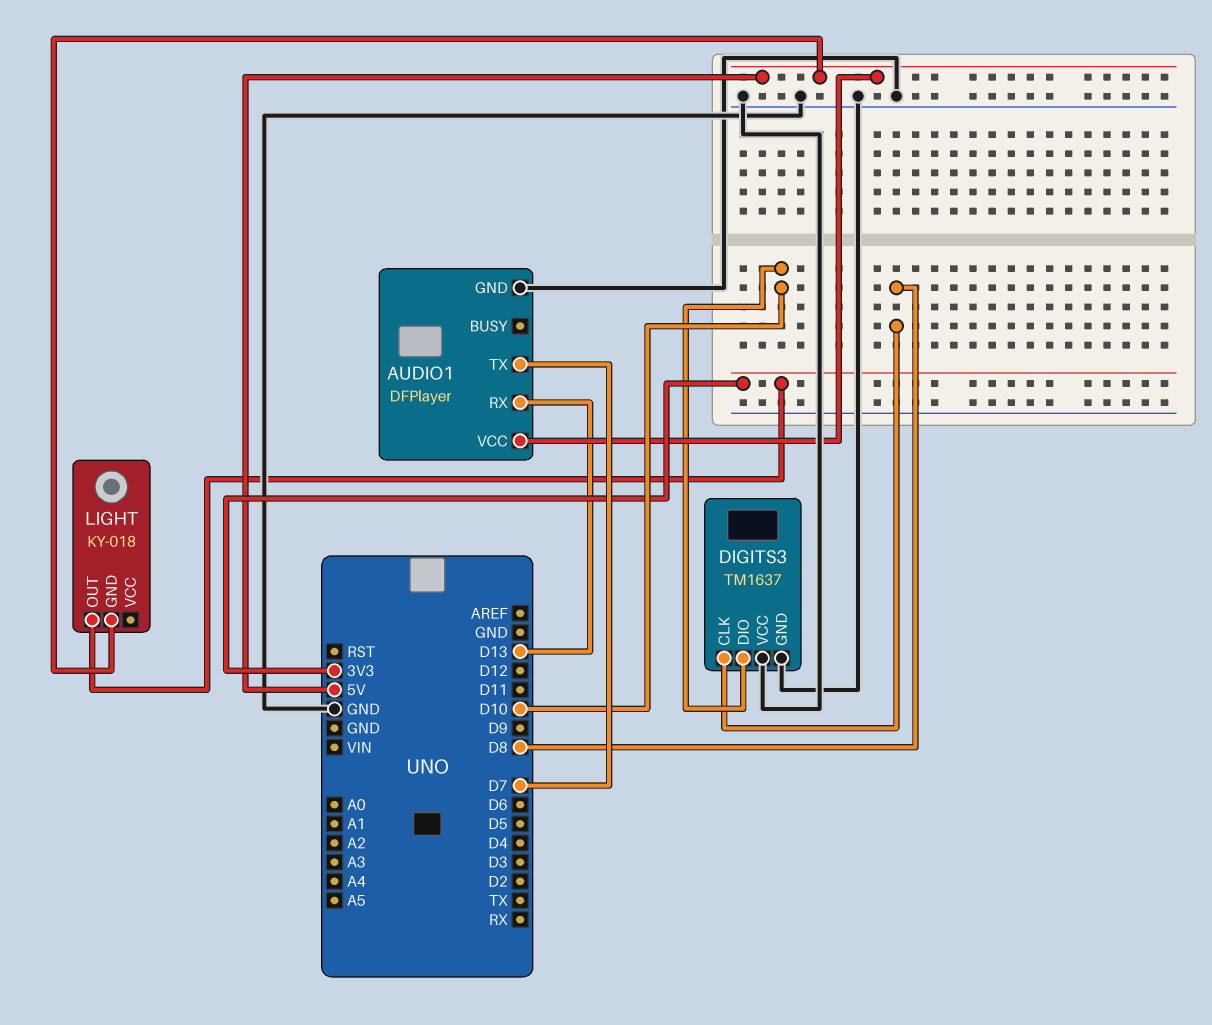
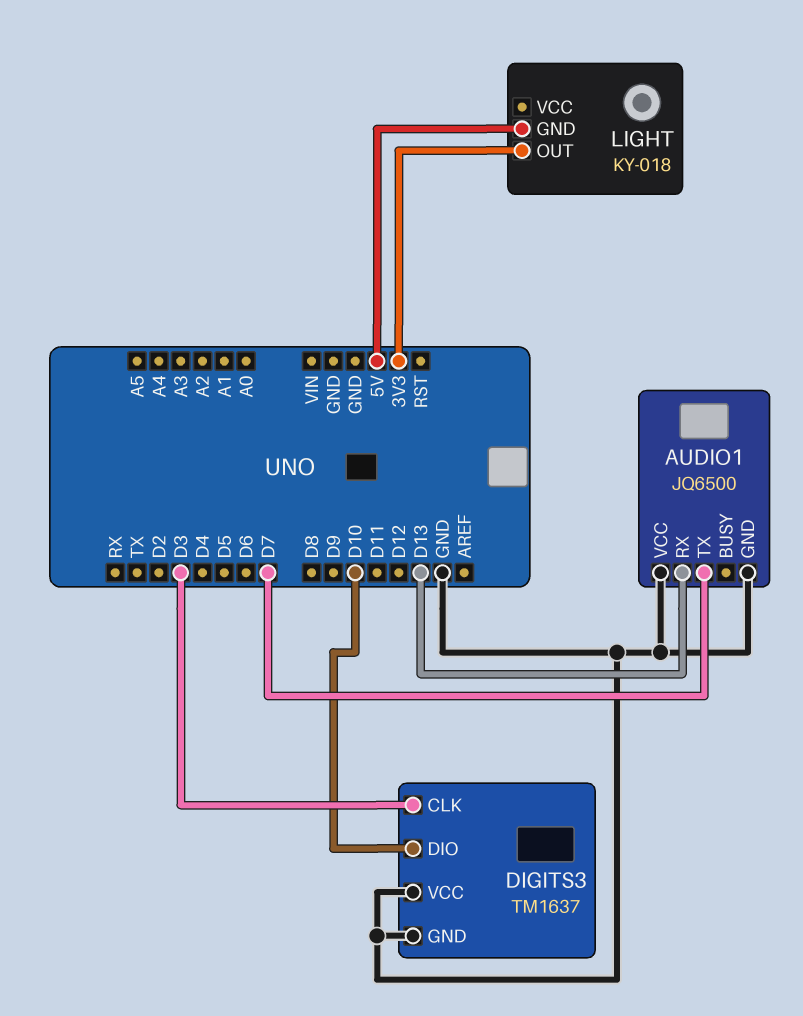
AUDIO1: DFPlayer -> JQ6500
AUDIO1 pin VCC: 5V -> GND
DIGITS3 pin CLK: D8 -> D3

